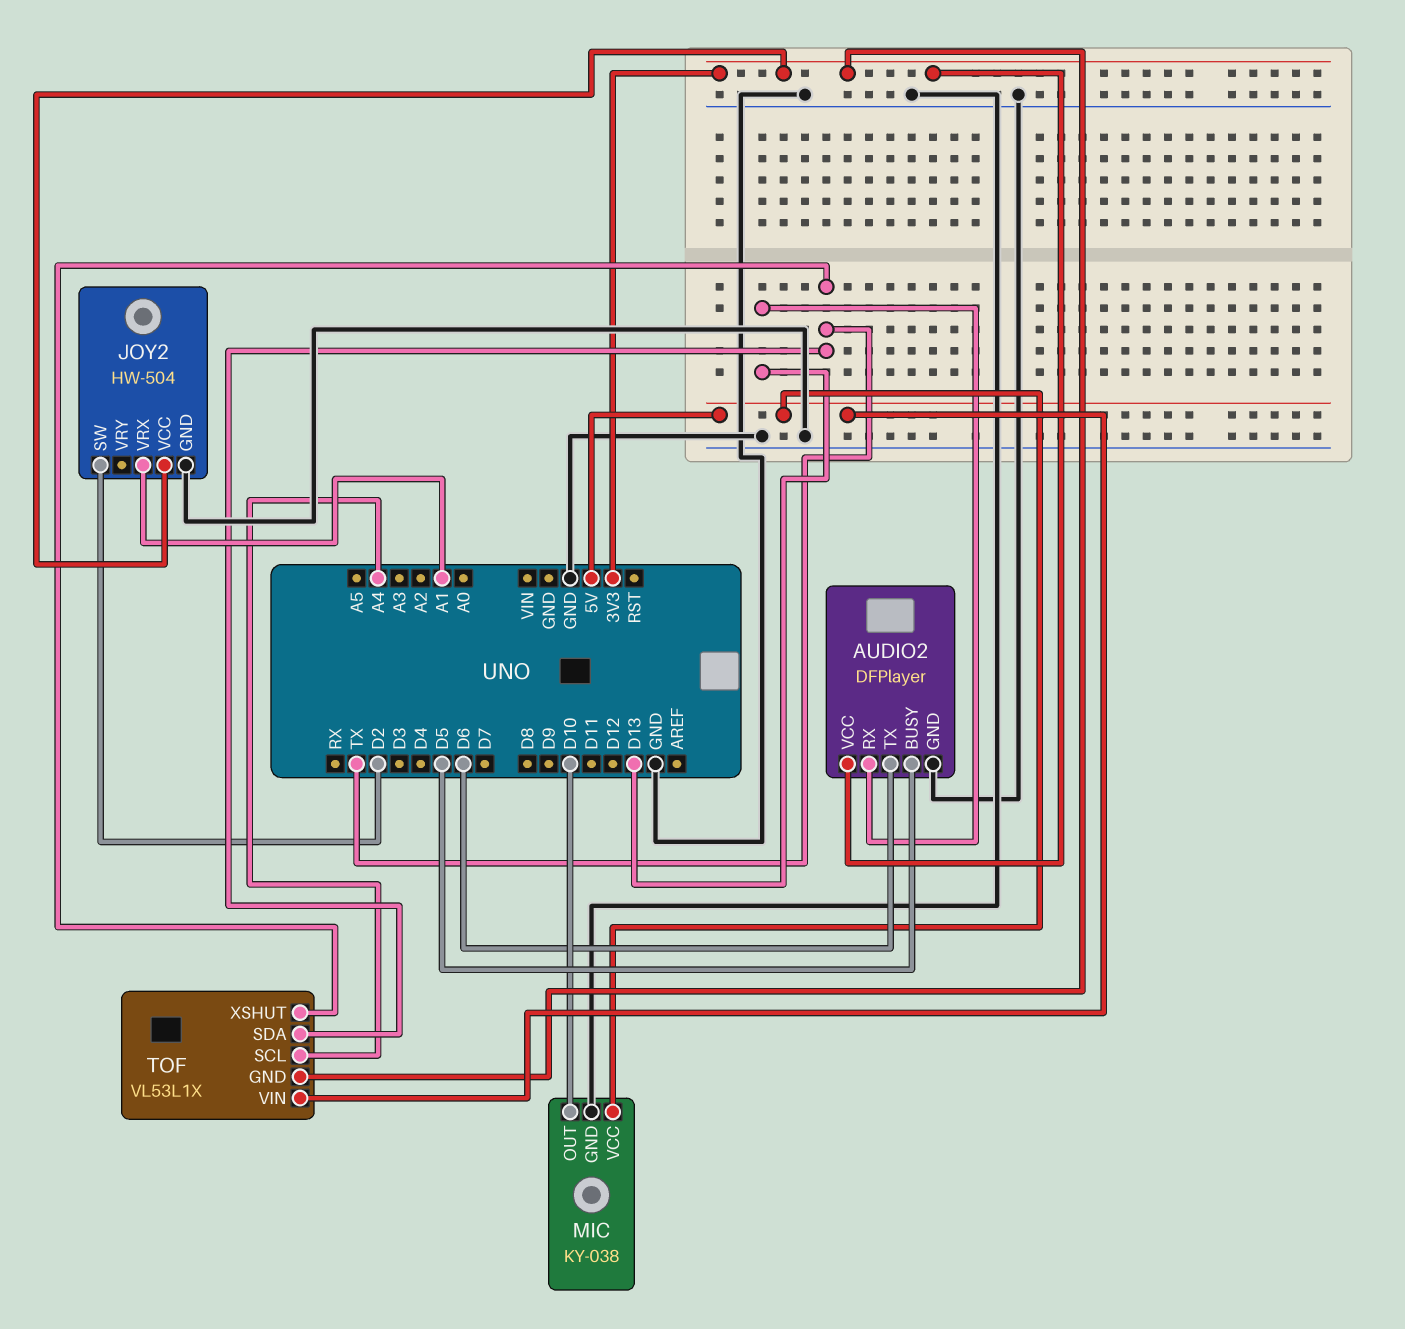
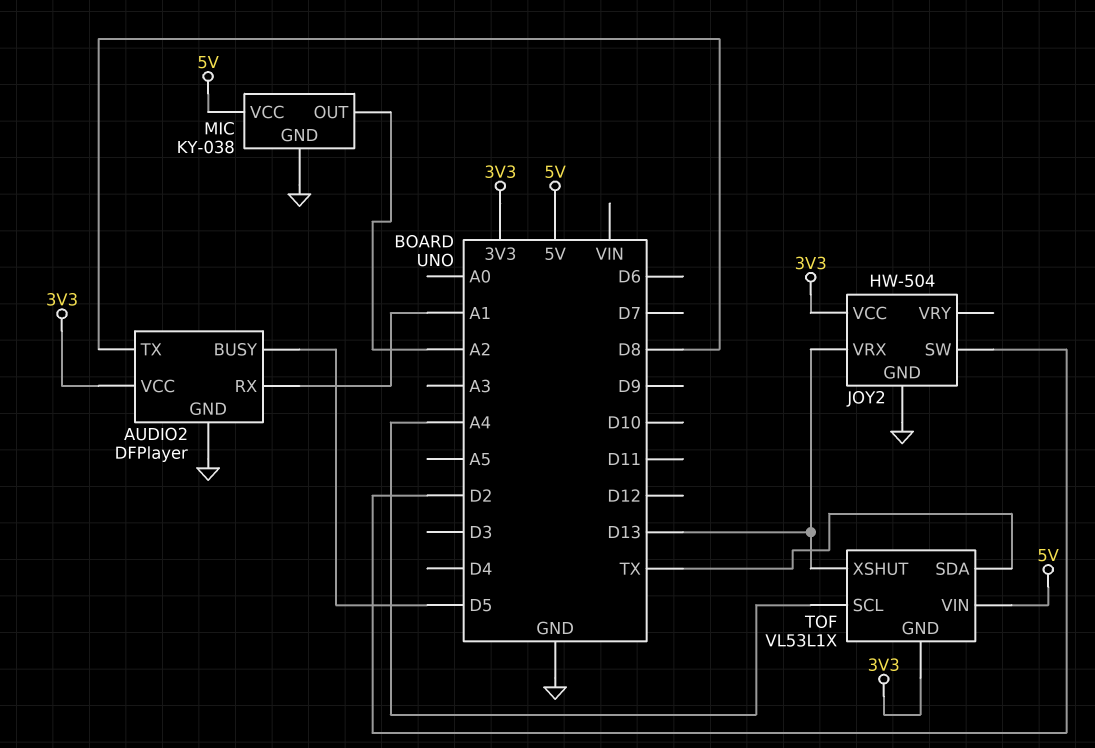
AUDIO2 pin RX: D13 -> A1
AUDIO2 pin TX: D6 -> D8
JOY2 pin VRX: A1 -> D13
MIC pin OUT: D10 -> A2
TOF pin XSHUT: TX -> D13

